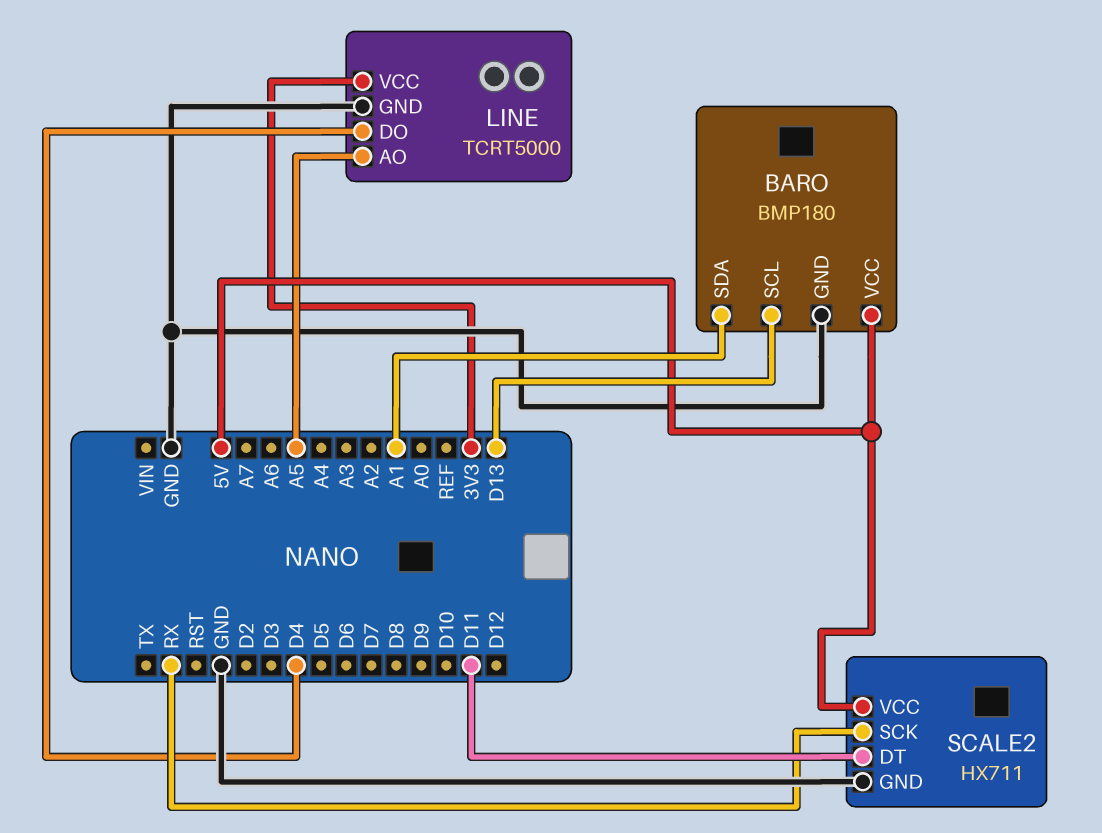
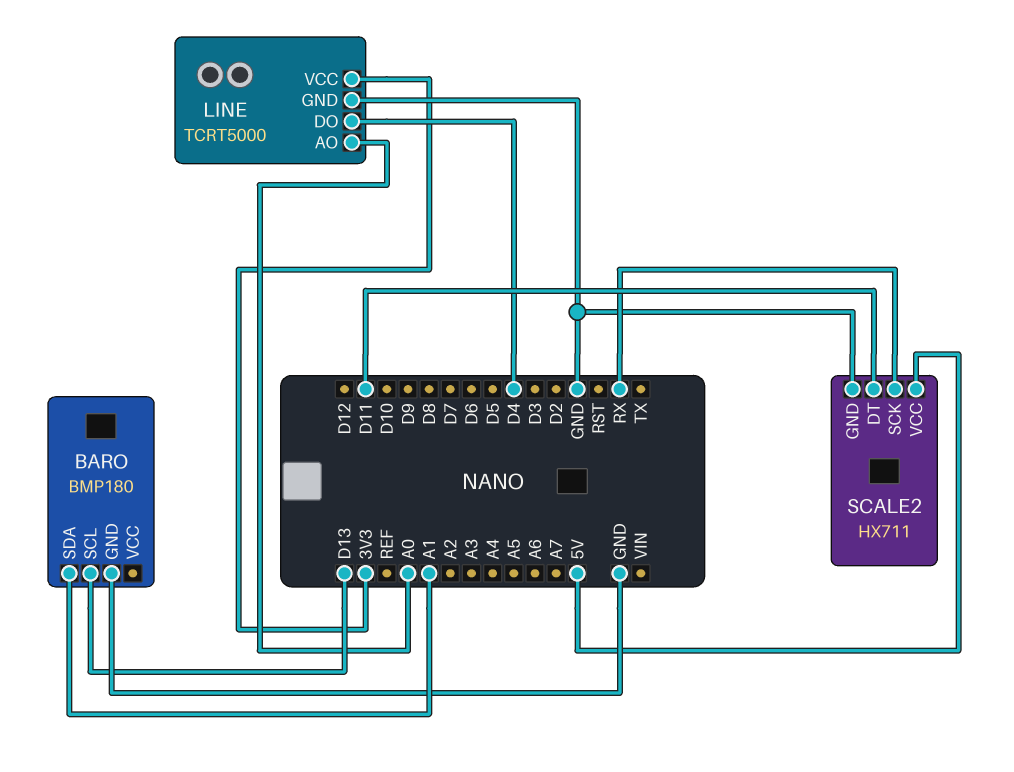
BARO pin VCC: 5V -> none
LINE pin AO: A5 -> A0

